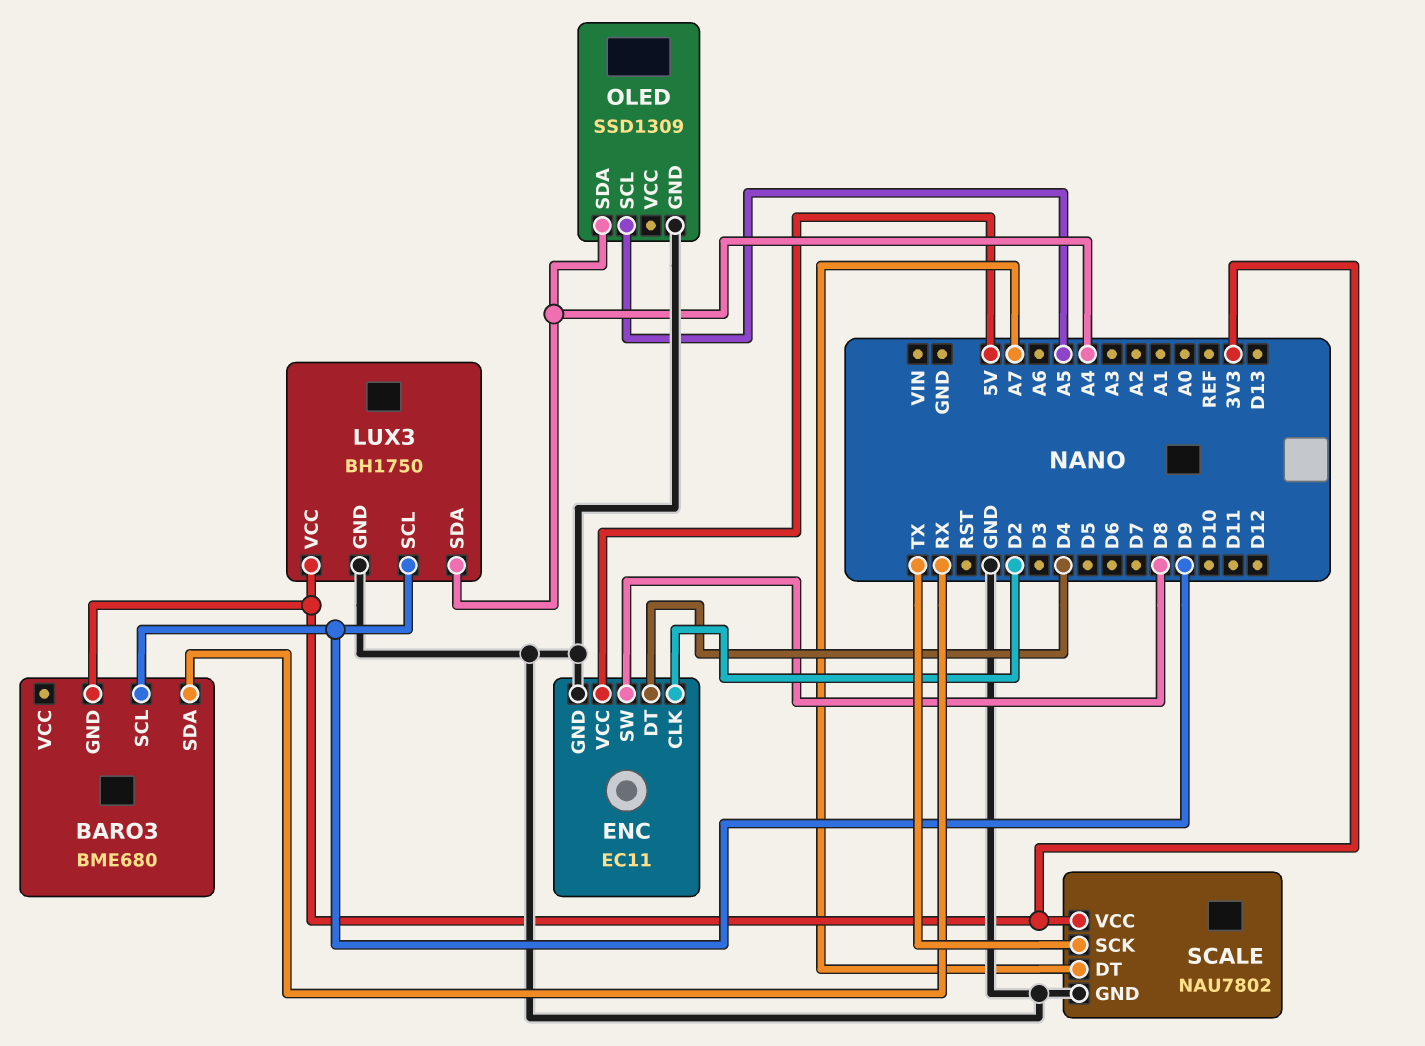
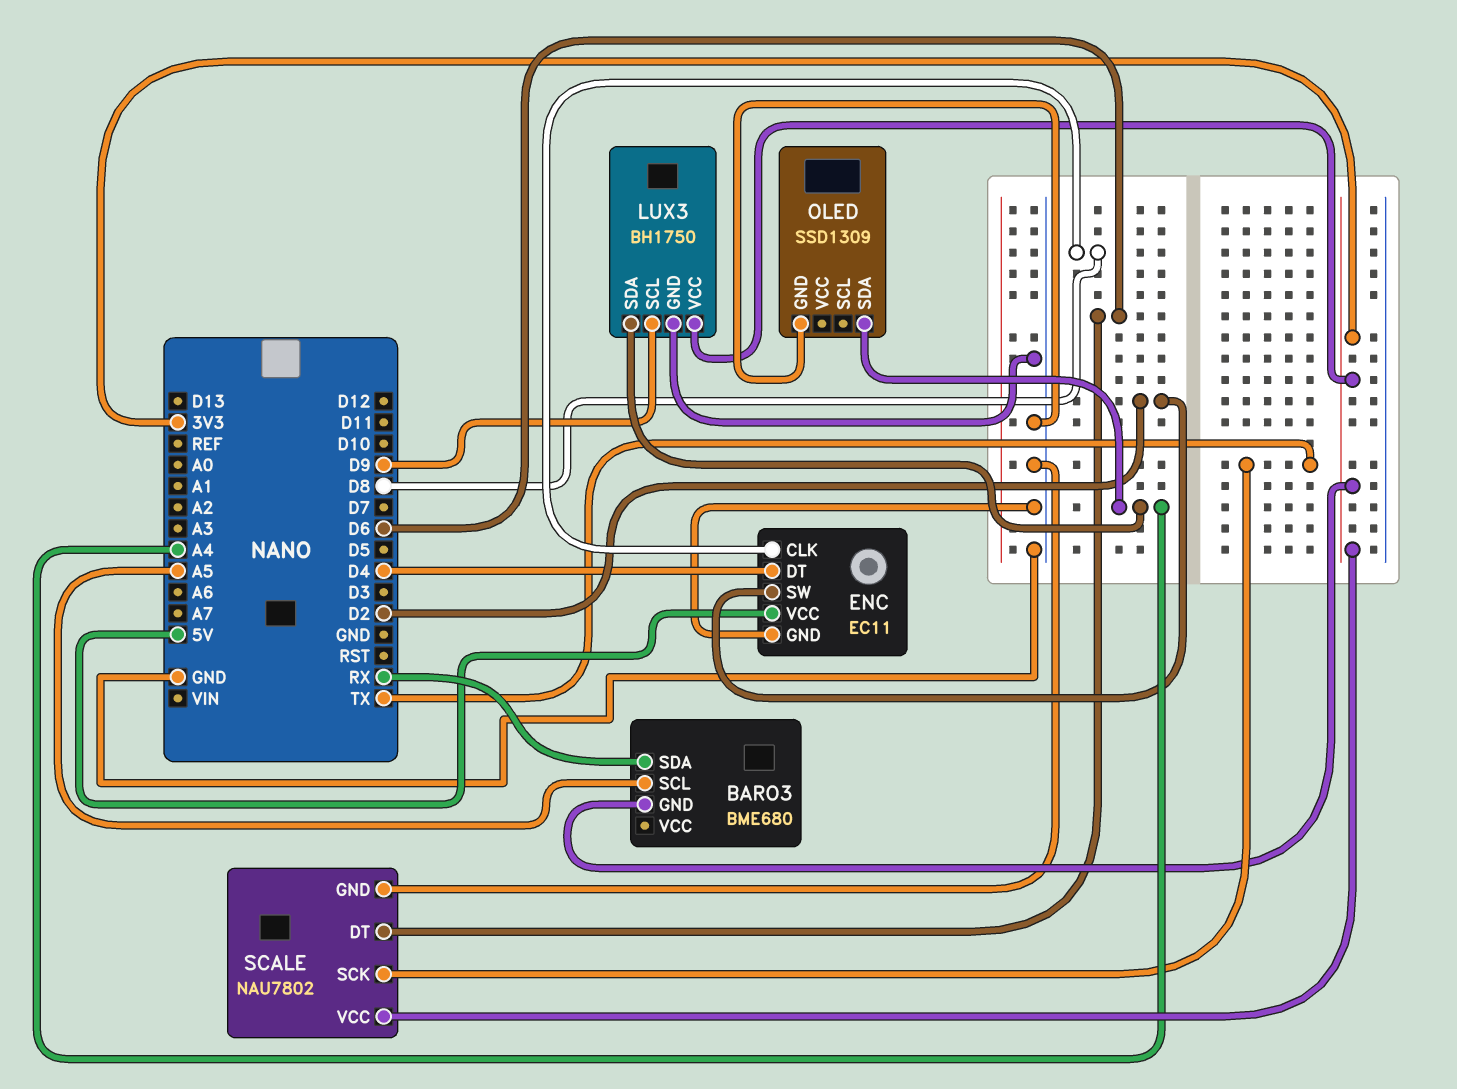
BARO3 pin SCL: D9 -> A5
ENC pin CLK: D2 -> D8
ENC pin SW: D8 -> D2
OLED pin SCL: A5 -> none
SCALE pin DT: A7 -> D6

